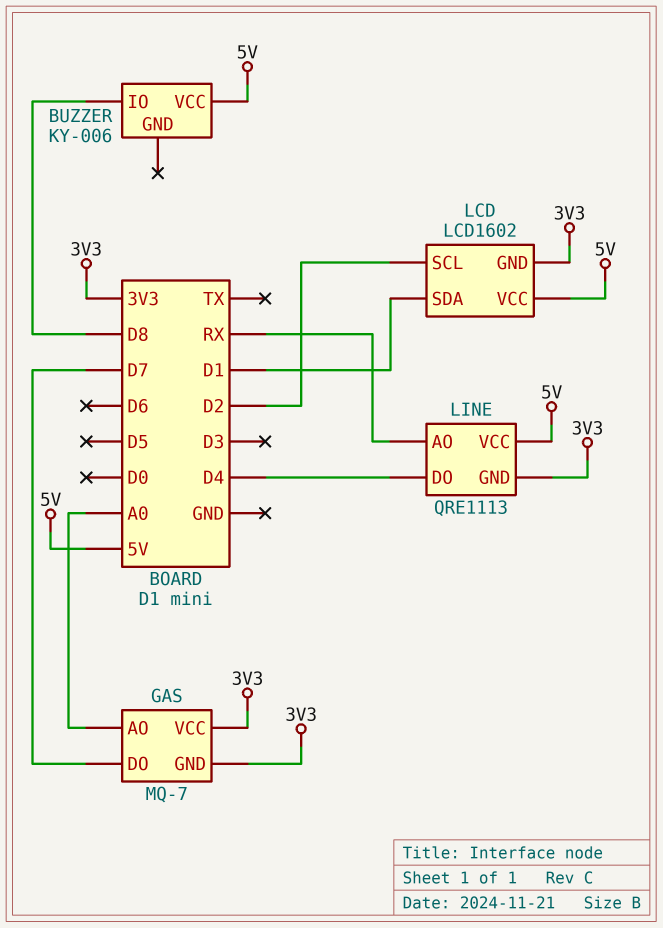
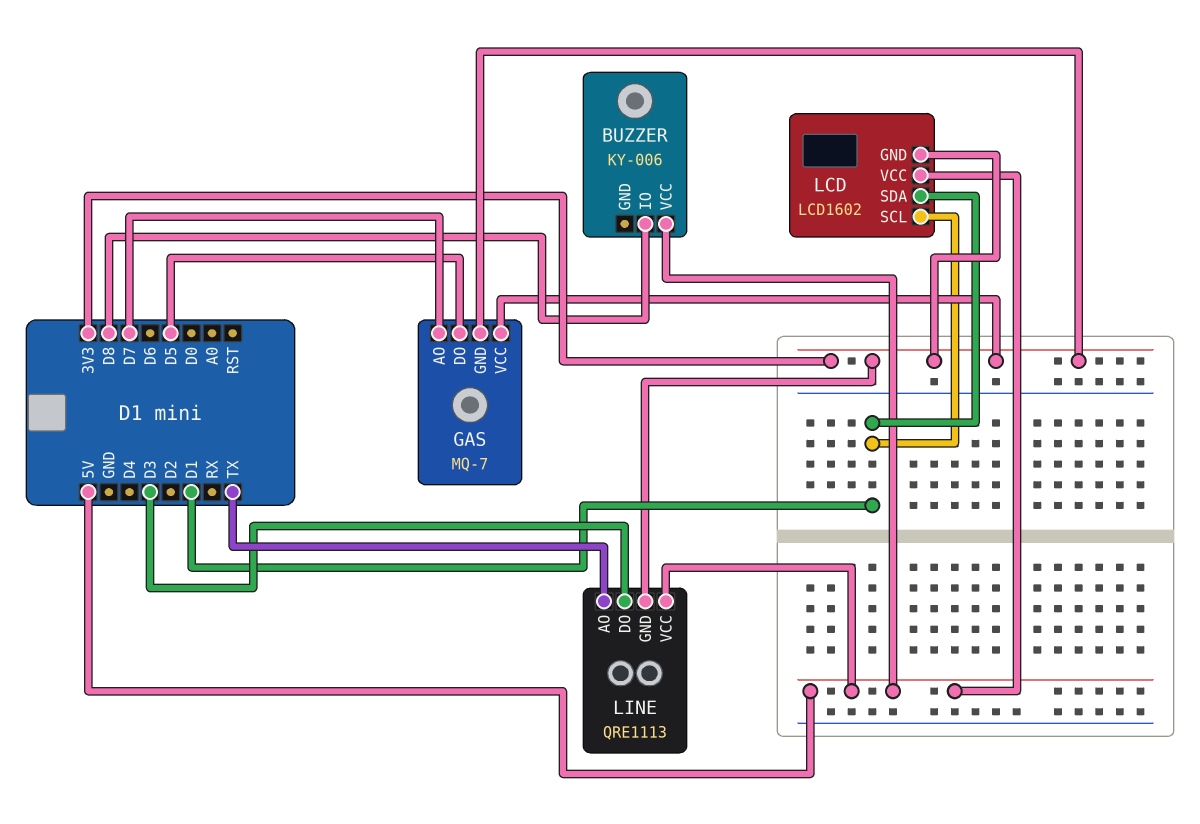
GAS pin AO: A0 -> D7
GAS pin DO: D7 -> D5
LCD pin SCL: D2 -> D1
LINE pin AO: RX -> TX
LINE pin DO: D4 -> D3

